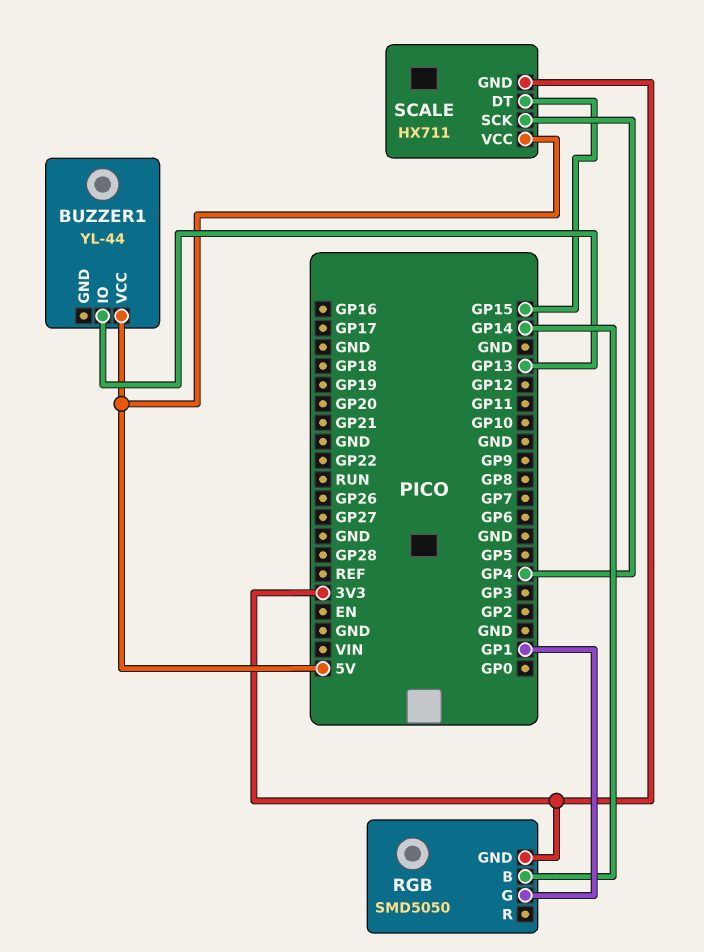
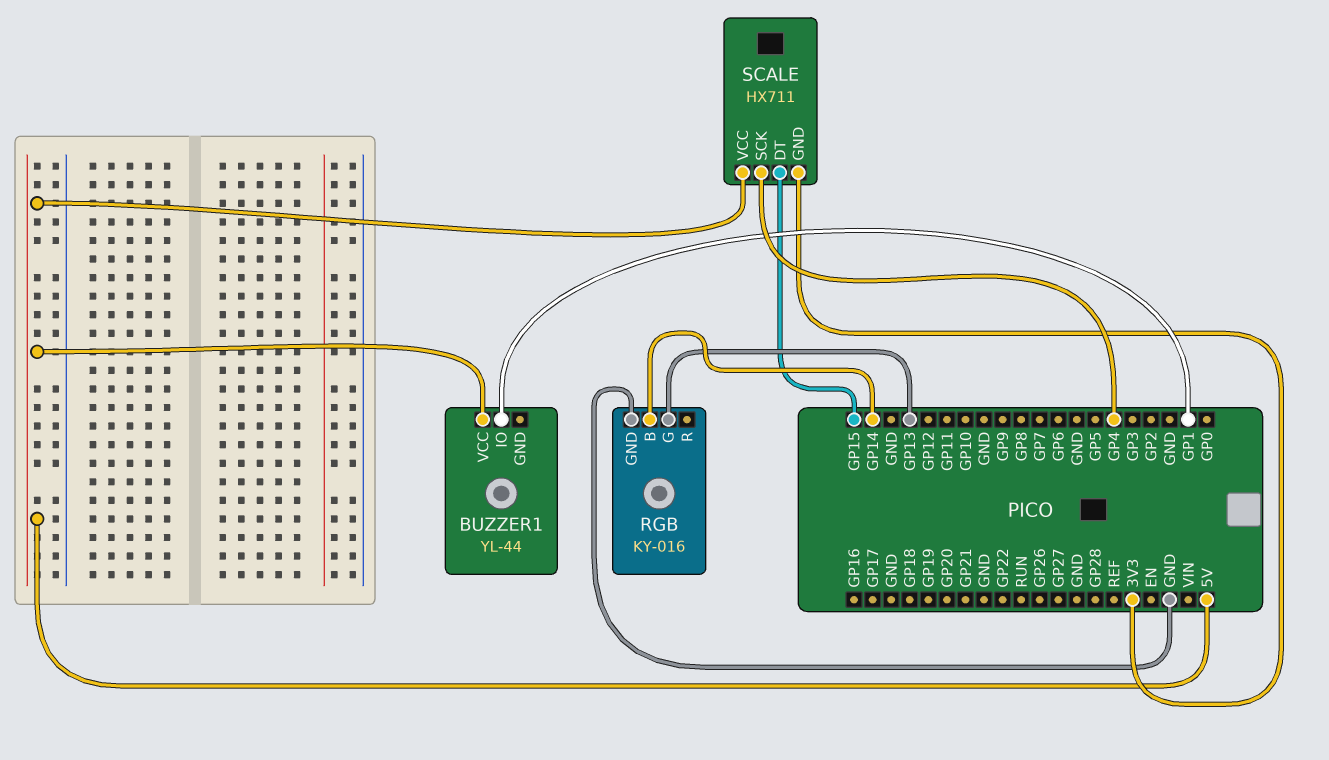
BUZZER1 pin IO: GP13 -> GP1
RGB: SMD5050 -> KY-016
RGB pin G: GP1 -> GP13
RGB pin GND: 3V3 -> GND

